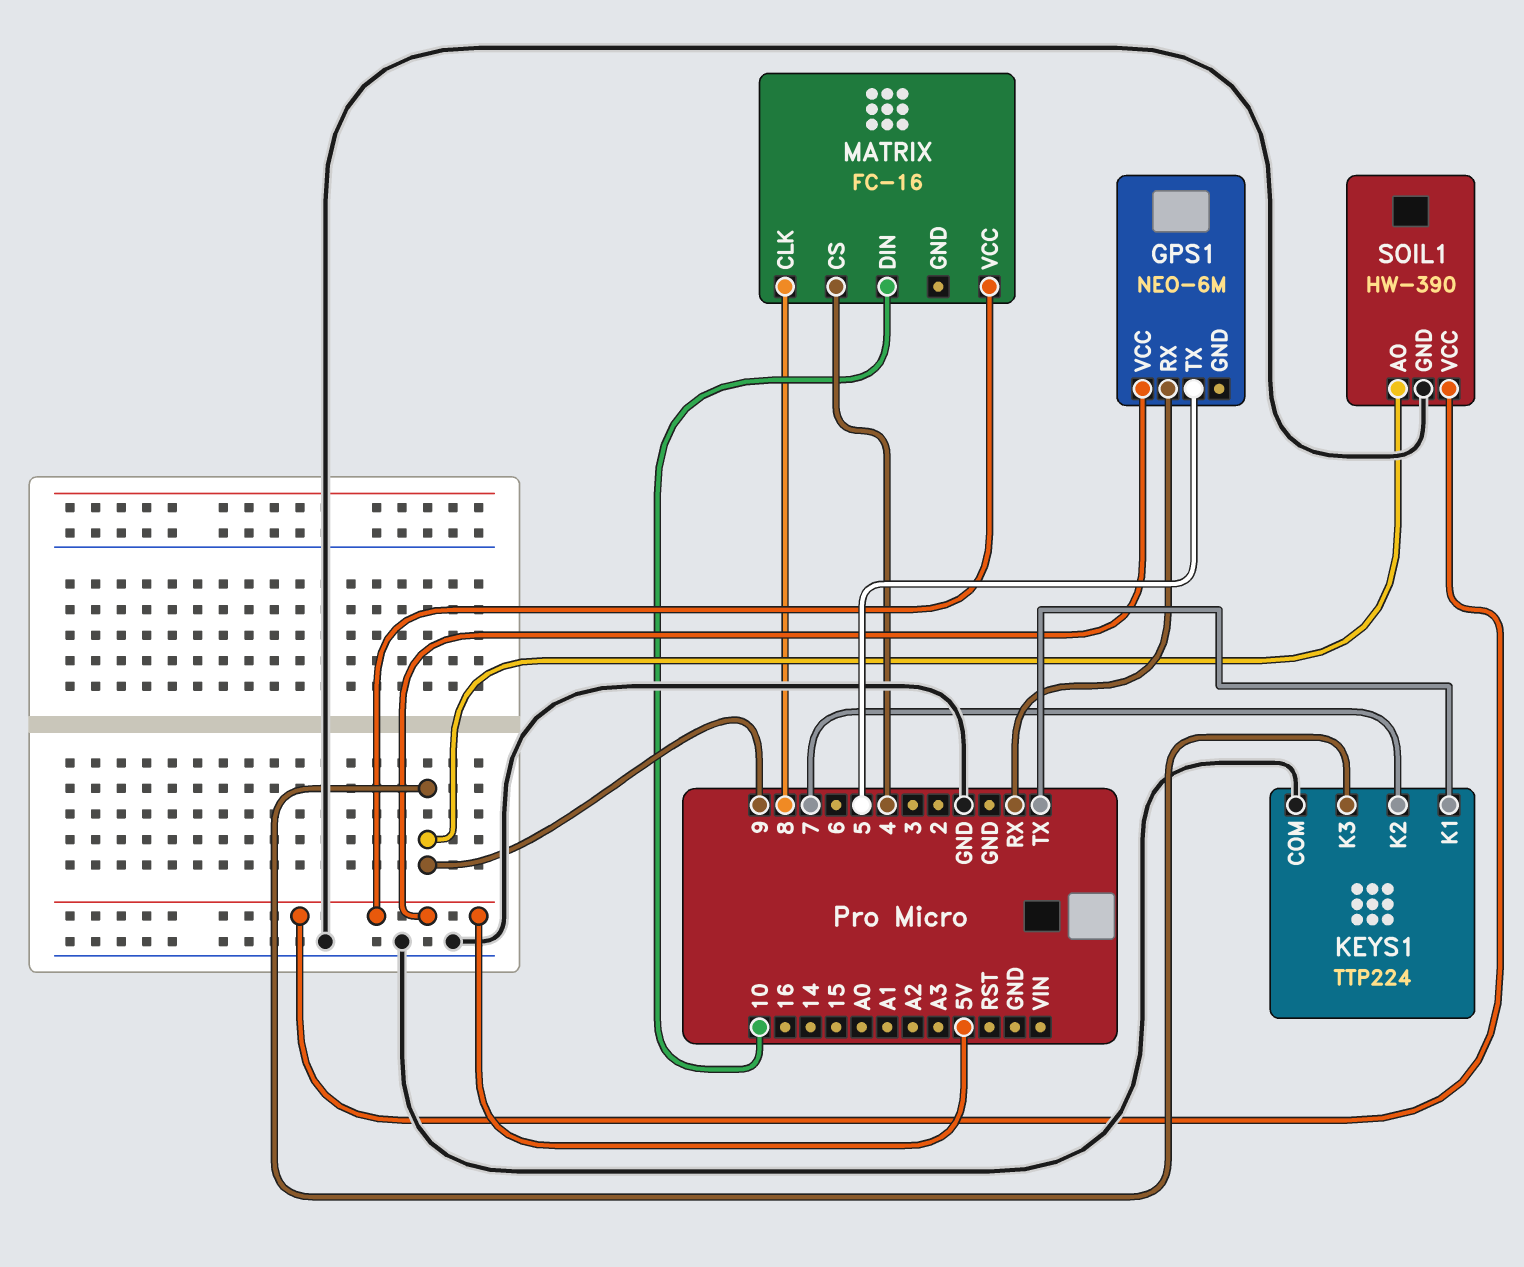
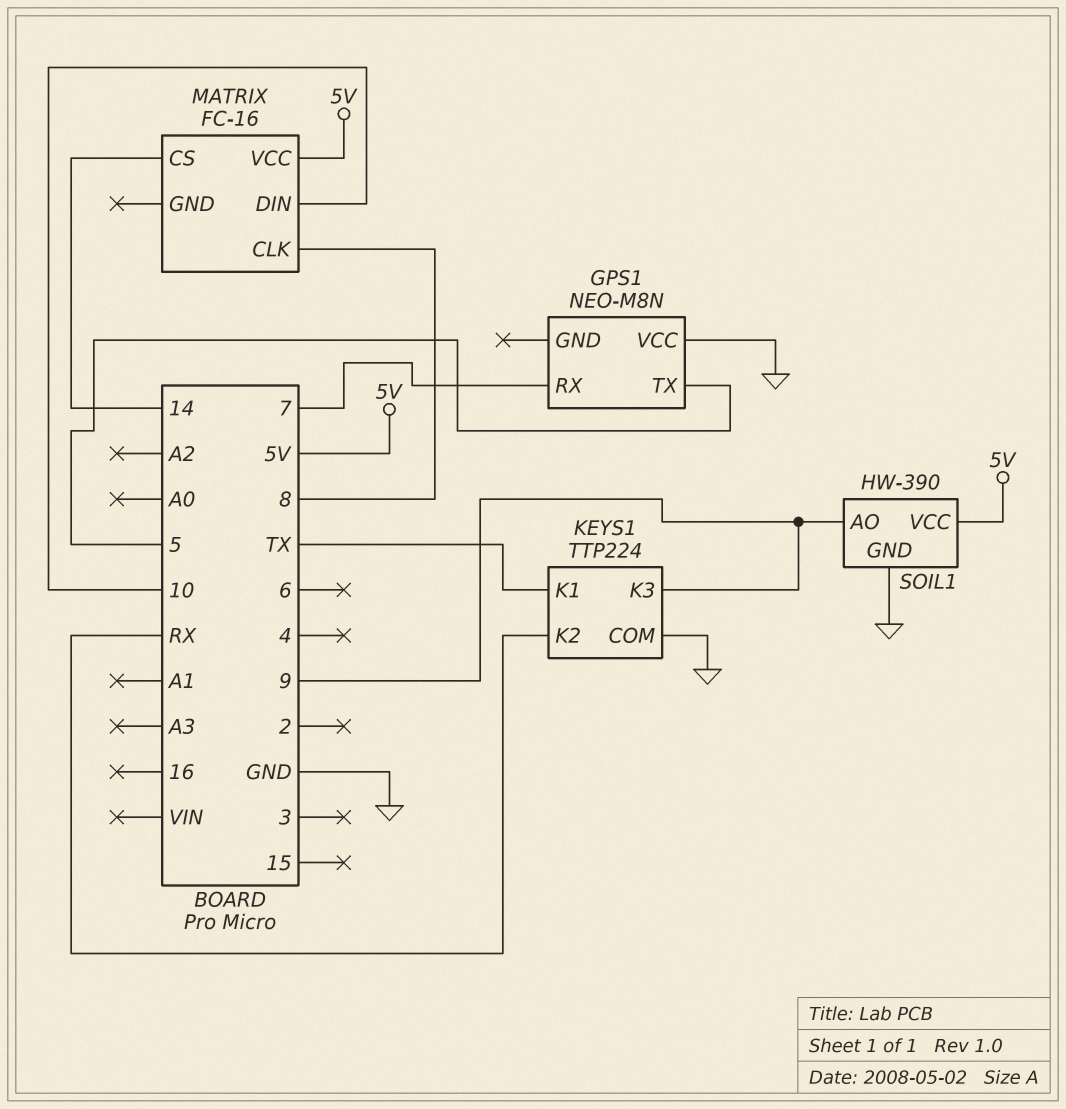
GPS1: NEO-6M -> NEO-M8N
GPS1 pin RX: RX -> 7
GPS1 pin VCC: 5V -> GND
KEYS1 pin K2: 7 -> RX
MATRIX pin CS: 4 -> 14

